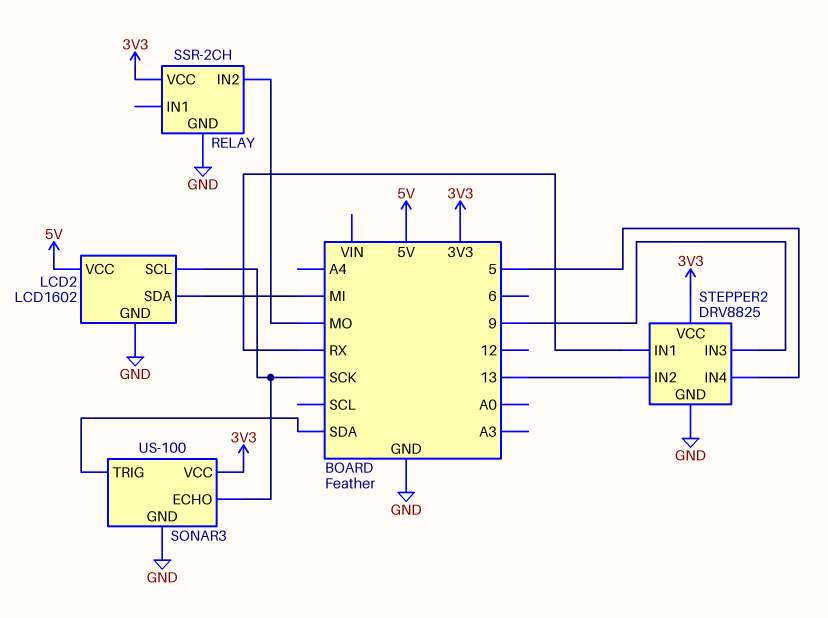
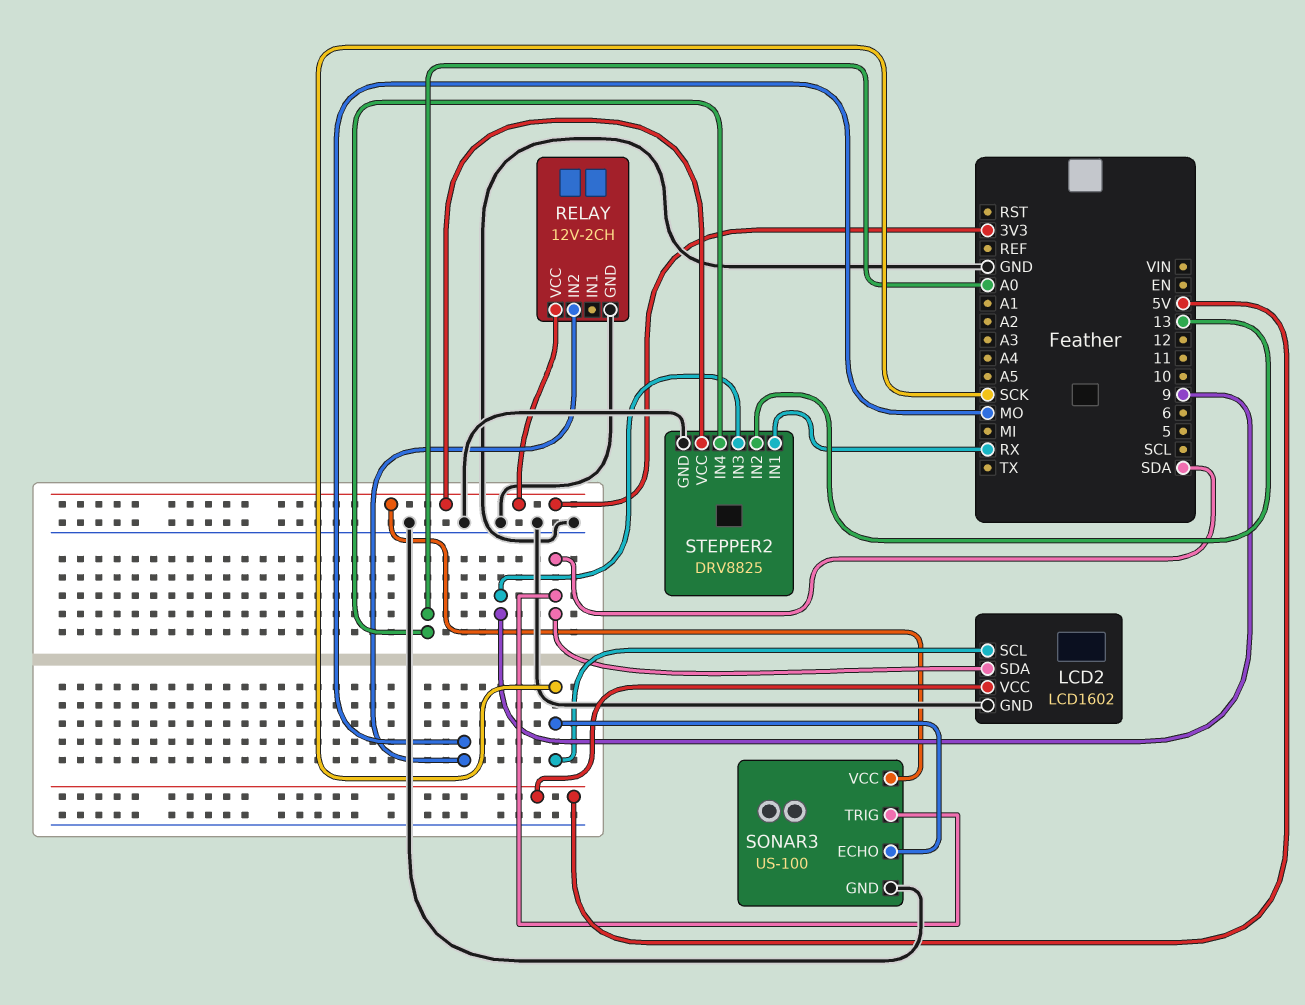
LCD2 pin SDA: MI -> SDA
RELAY: SSR-2CH -> 12V-2CH
STEPPER2 pin IN4: 5 -> A0

